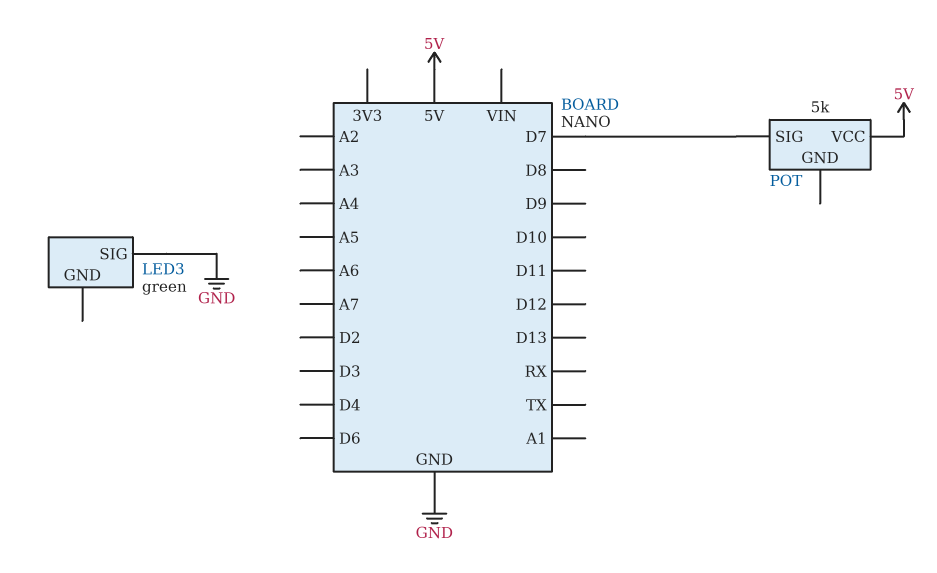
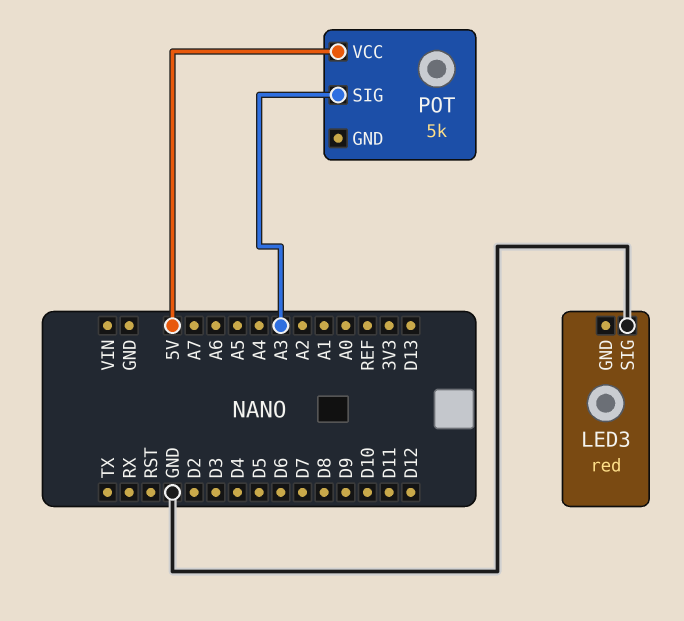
LED3: green -> red
POT pin SIG: D7 -> A3

